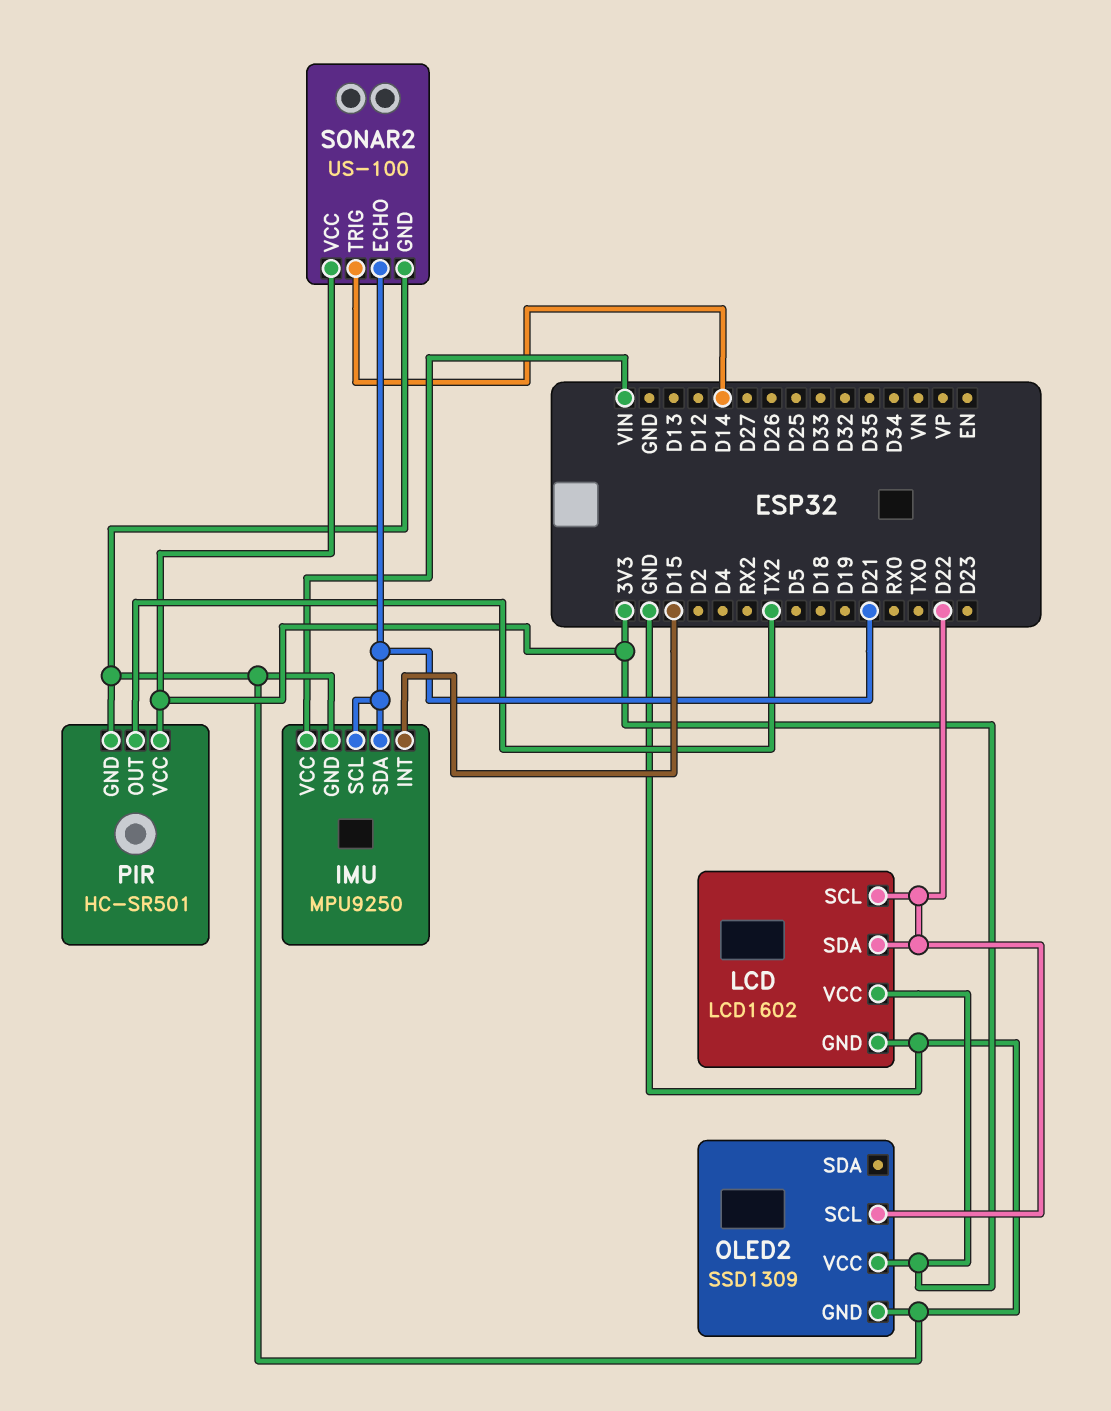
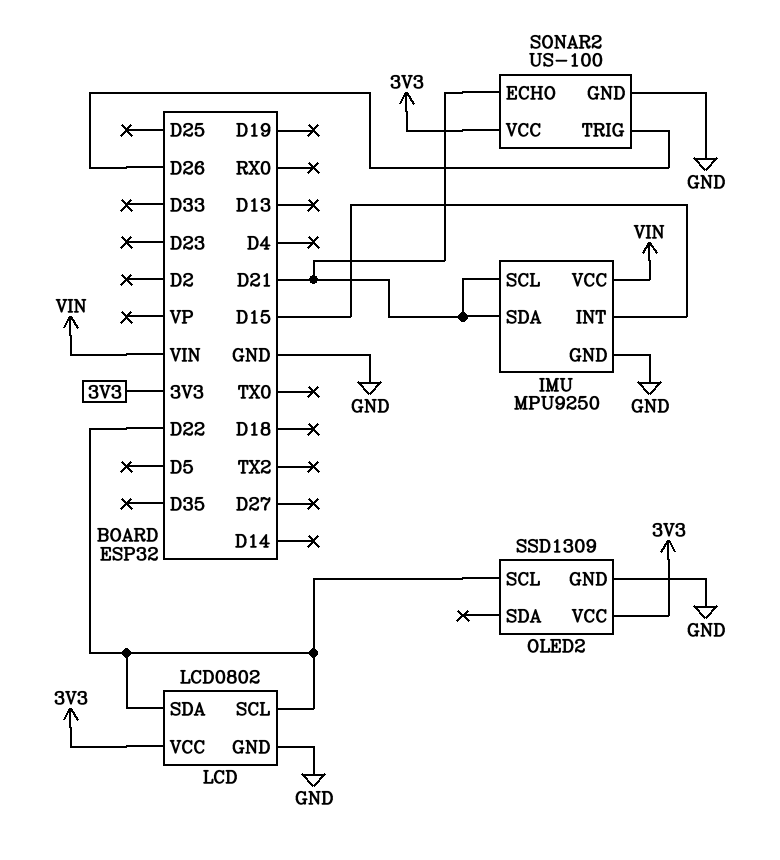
LCD: LCD1602 -> LCD0802
PIR: HC-SR501 -> none
PIR pin GND: GND -> none
PIR pin OUT: TX2 -> none
PIR pin VCC: 3V3 -> none
SONAR2 pin TRIG: D14 -> D26

